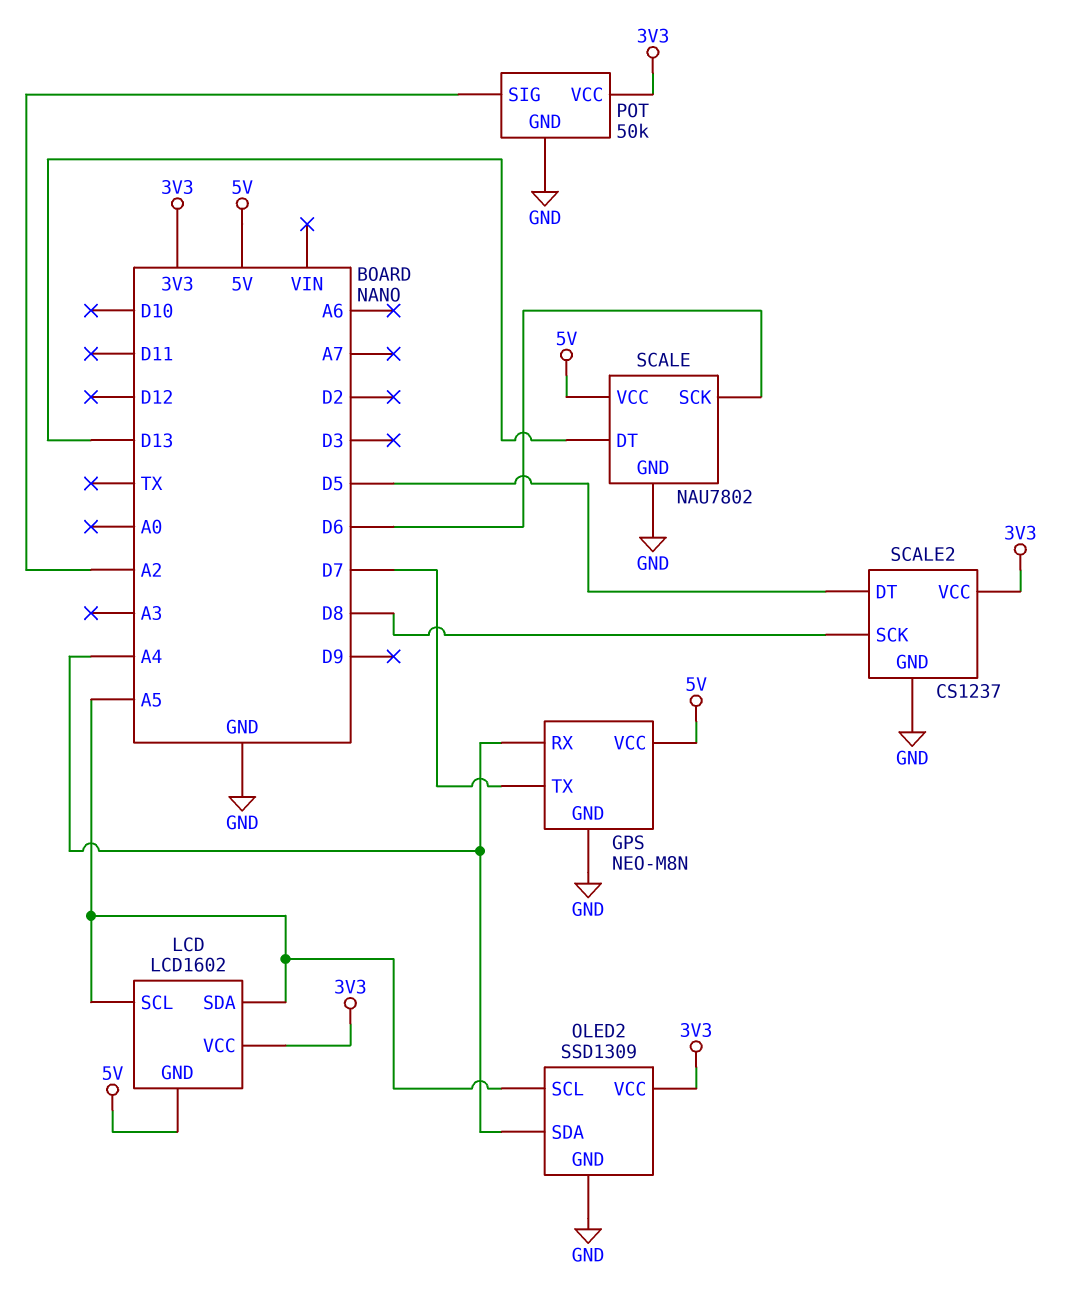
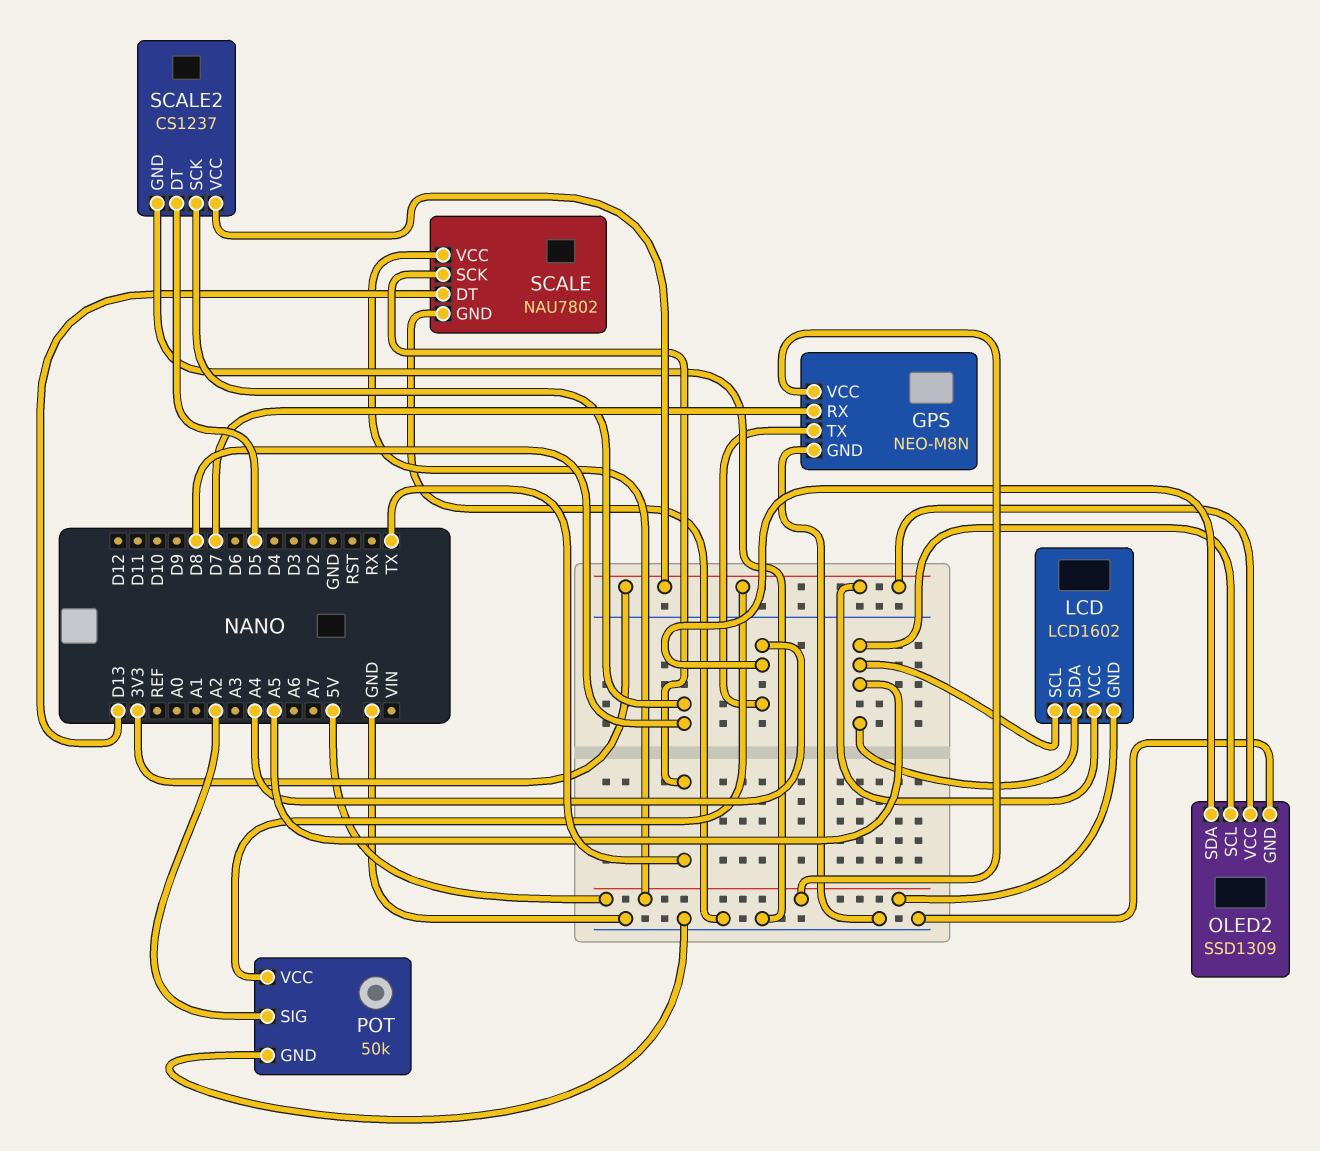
GPS pin RX: A4 -> D7
GPS pin TX: D7 -> A4
SCALE pin SCK: D6 -> TX

